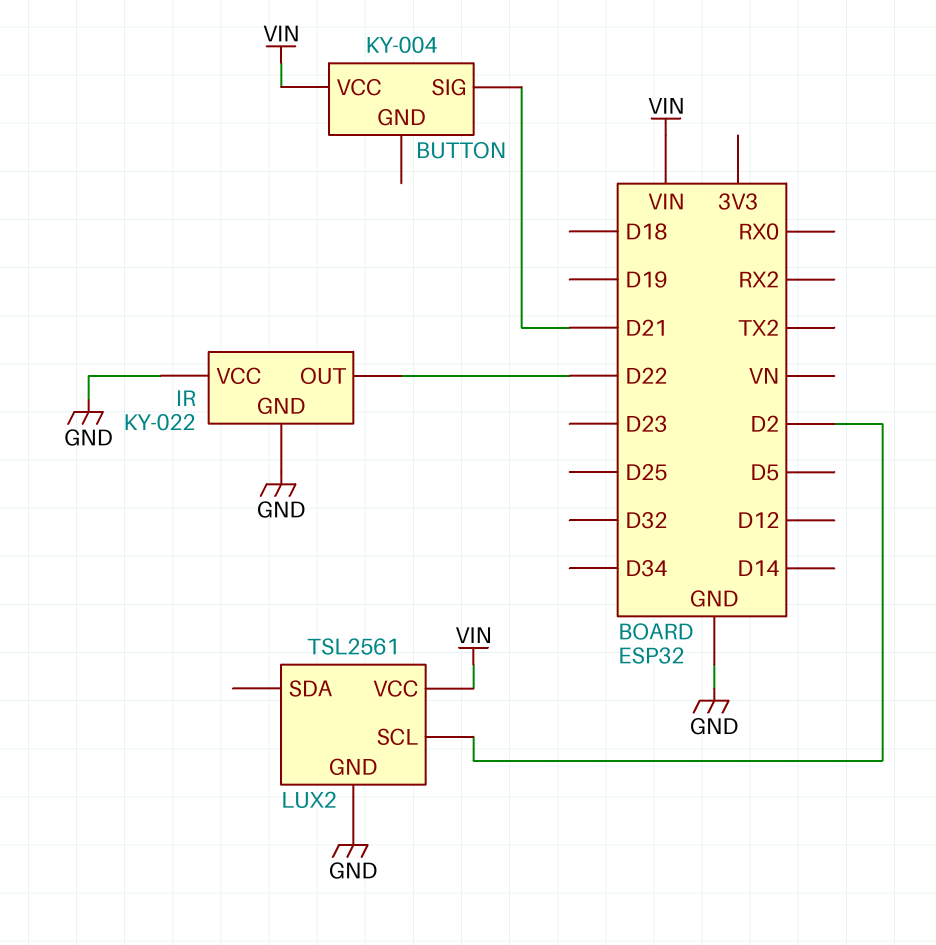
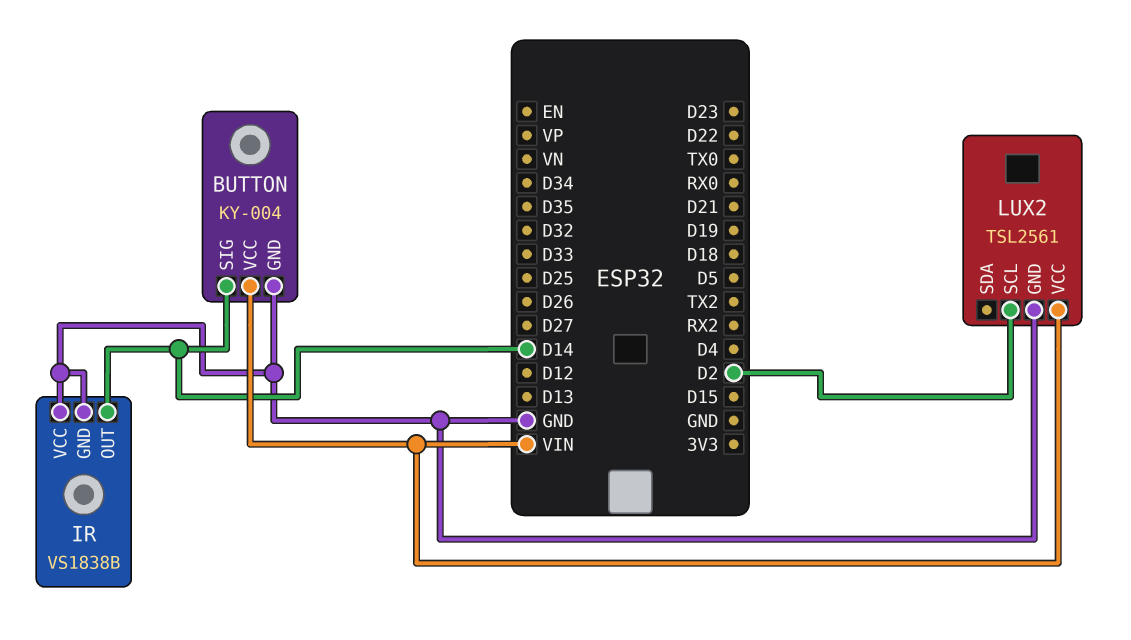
BUTTON pin GND: none -> GND
BUTTON pin SIG: D21 -> D14
IR: KY-022 -> VS1838B
IR pin OUT: D22 -> D14

